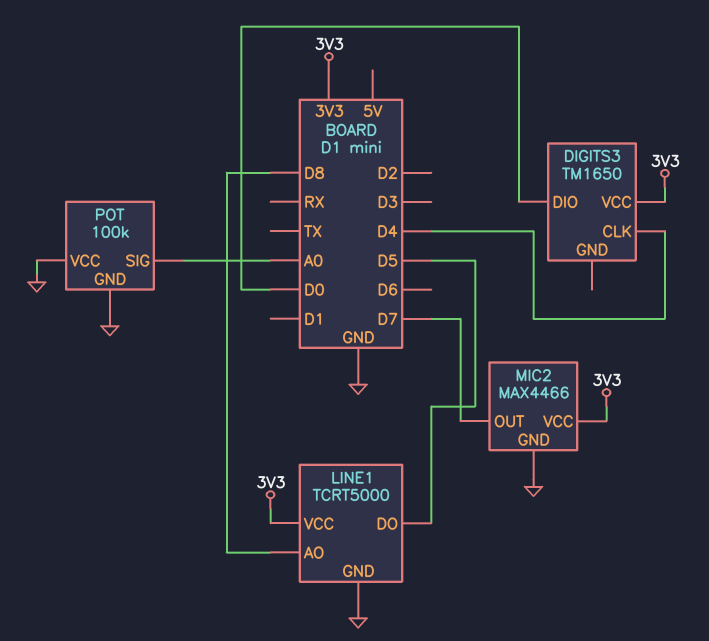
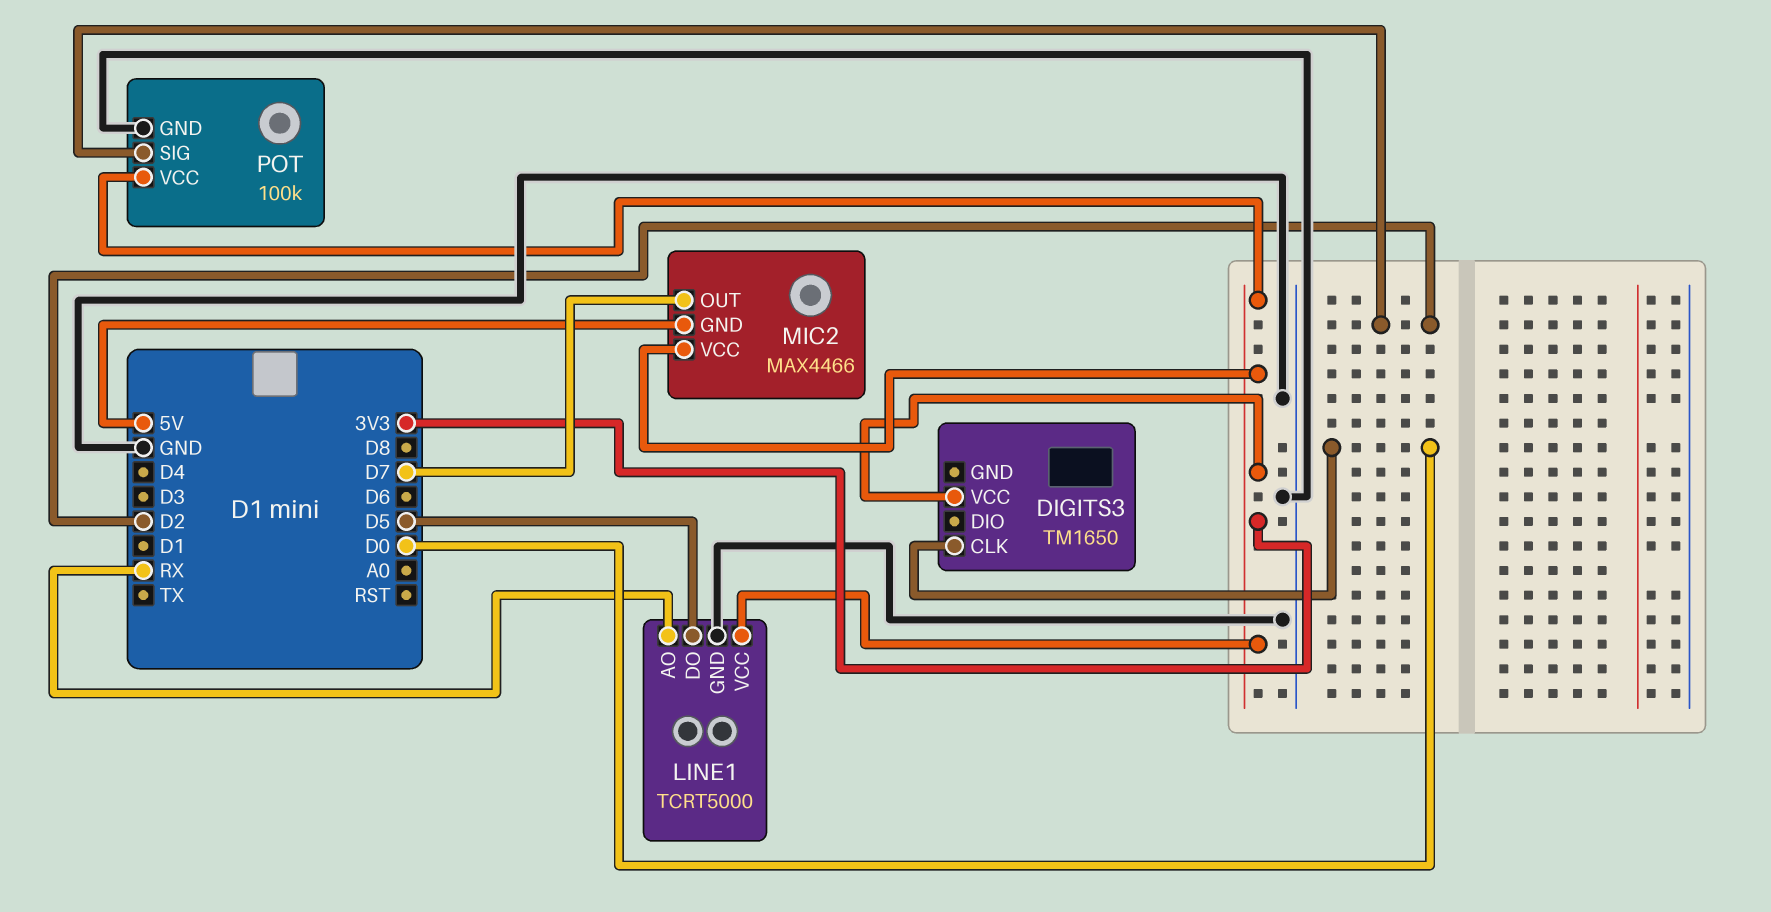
DIGITS3 pin CLK: D4 -> D0
DIGITS3 pin DIO: D0 -> none
LINE1 pin AO: D8 -> RX
MIC2 pin GND: GND -> 5V
POT pin SIG: A0 -> D2
POT pin VCC: GND -> 3V3

